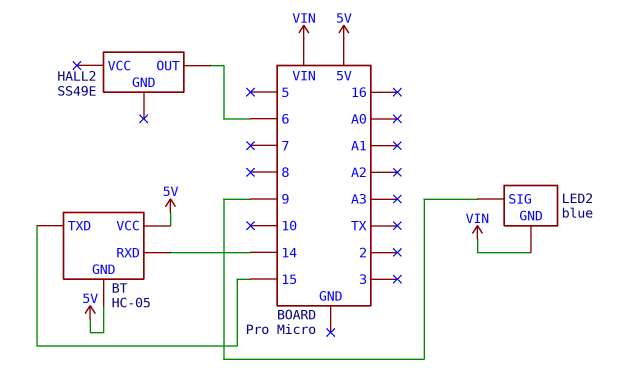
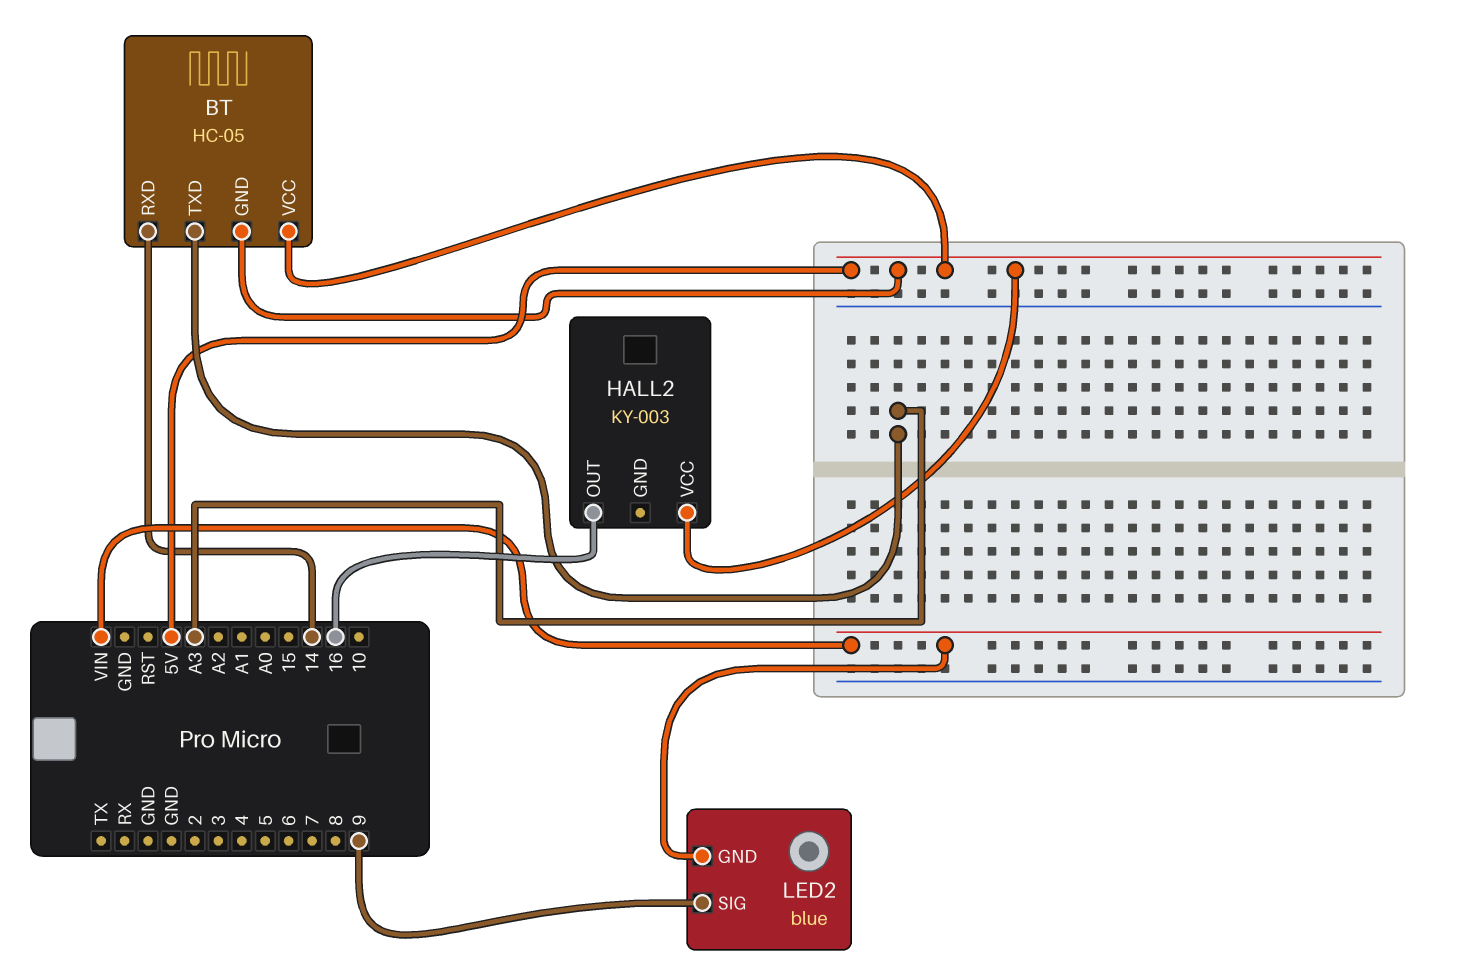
BT pin TXD: 15 -> A3
HALL2: SS49E -> KY-003
HALL2 pin OUT: 6 -> 16
HALL2 pin VCC: none -> 5V

